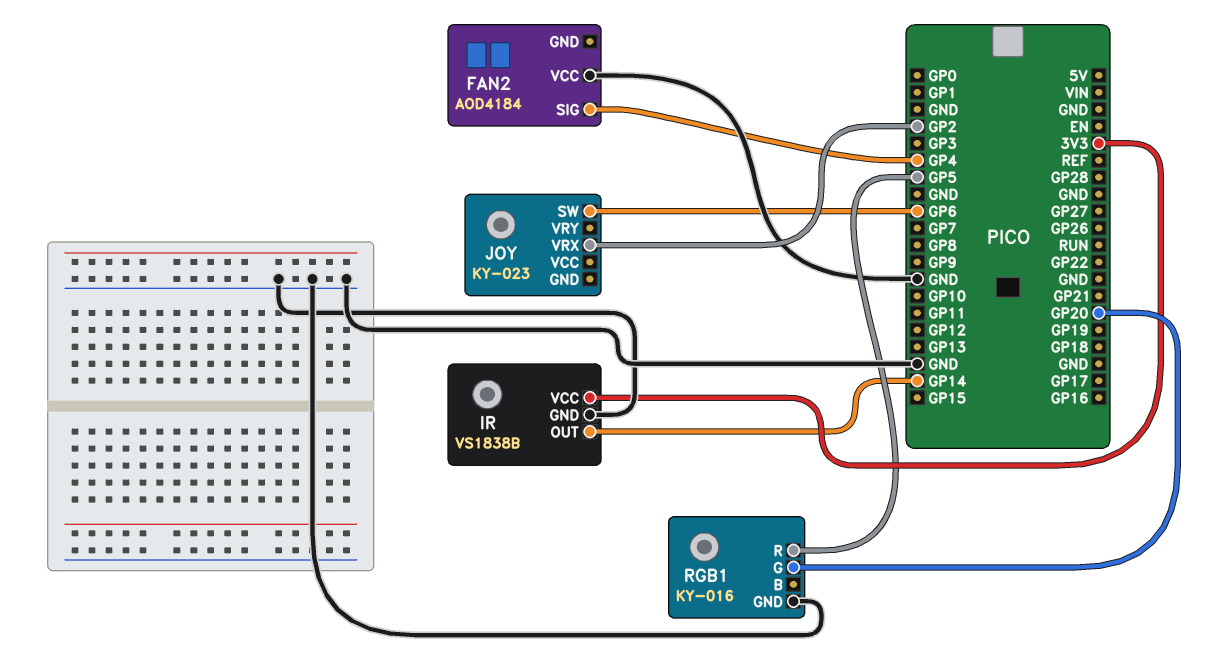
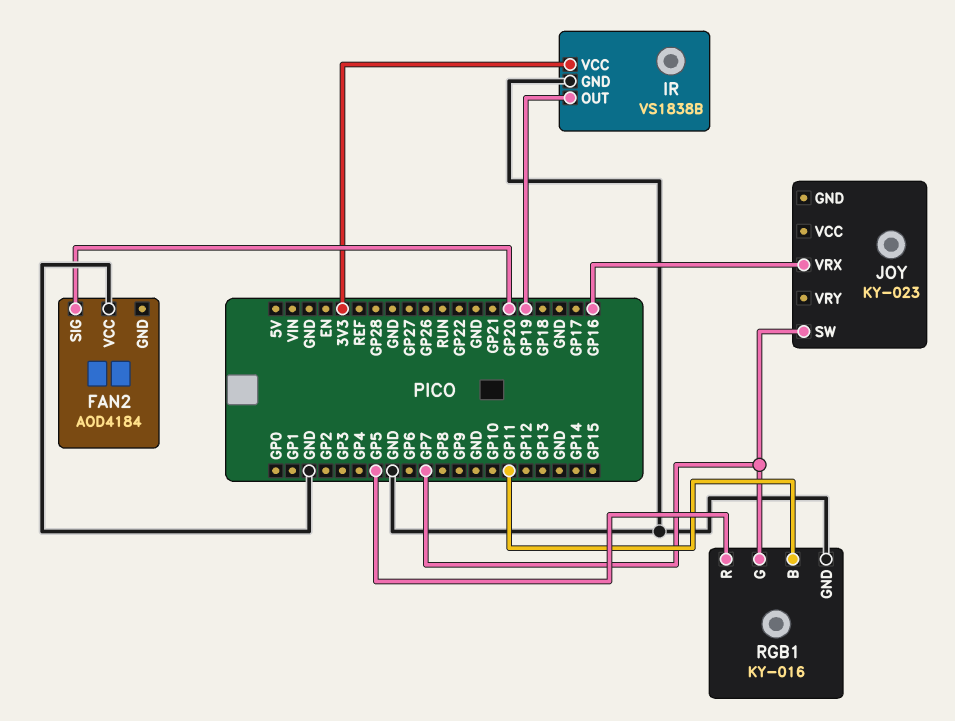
FAN2 pin SIG: GP4 -> GP20
IR pin OUT: GP14 -> GP19
JOY pin SW: GP6 -> GP7
JOY pin VRX: GP2 -> GP16
RGB1 pin B: none -> GP11
RGB1 pin G: GP20 -> GP7

